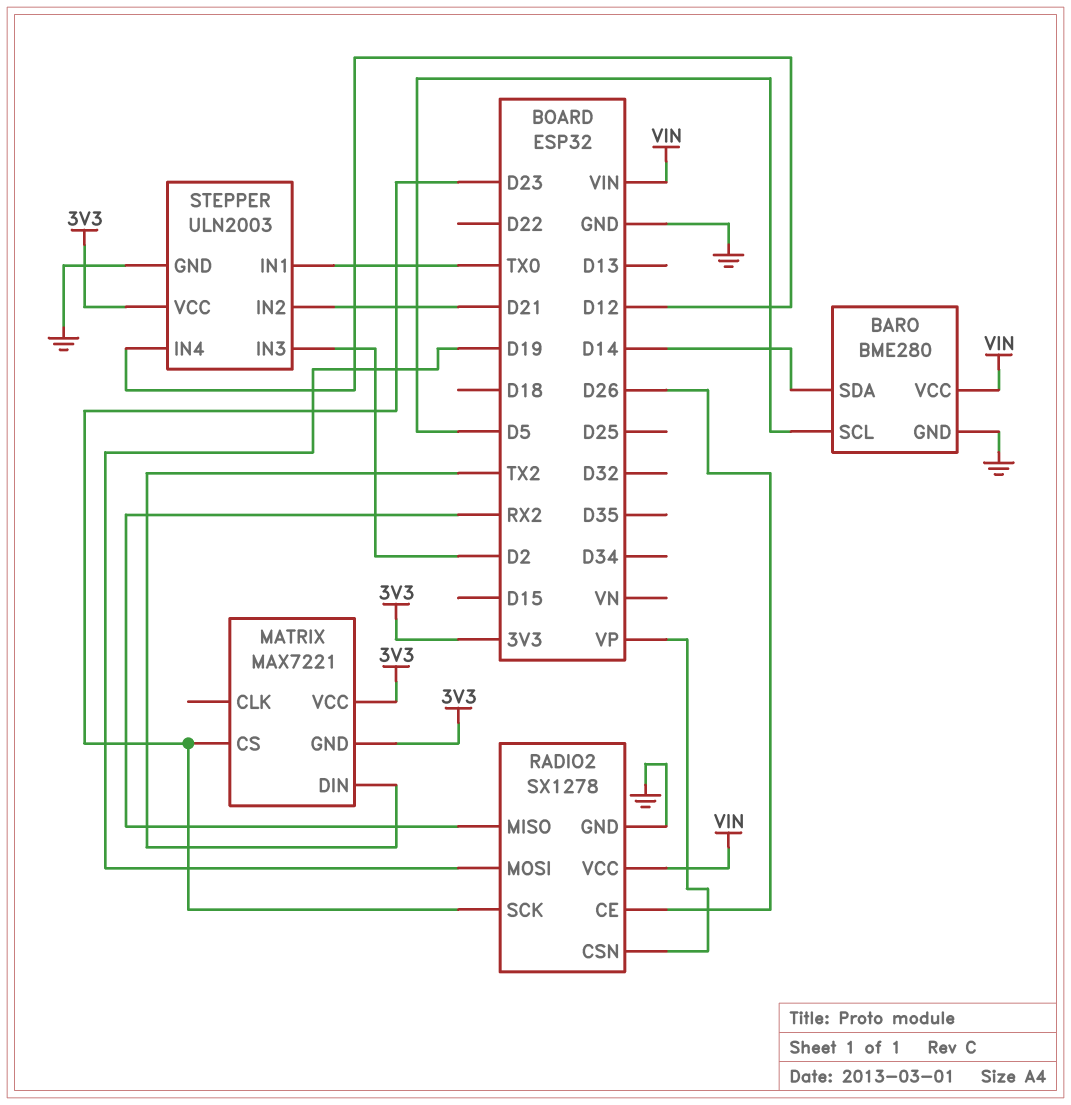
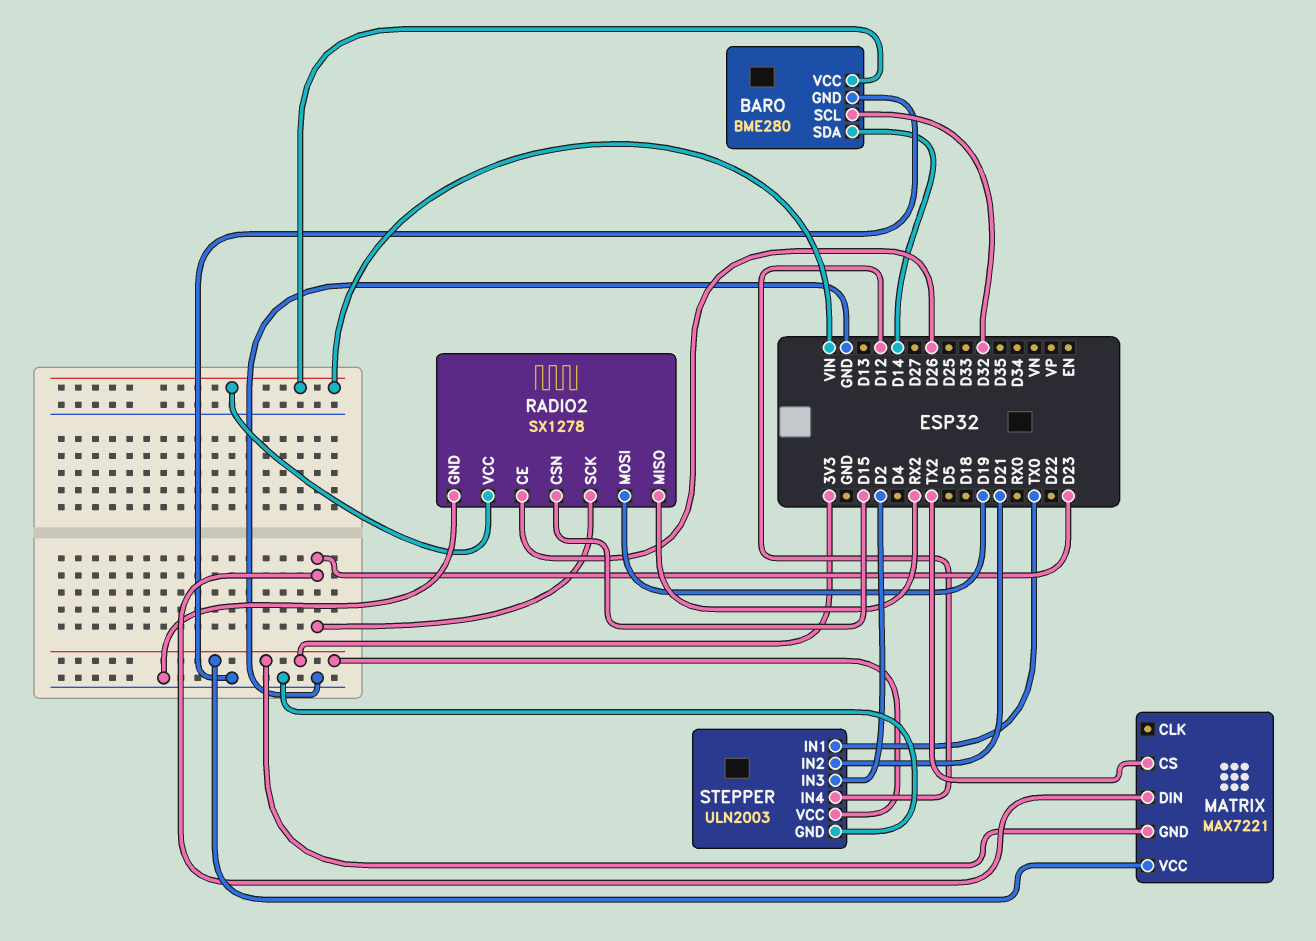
BARO pin SCL: D5 -> D32
MATRIX pin CS: D23 -> TX2
MATRIX pin DIN: TX2 -> D23
RADIO2 pin CSN: VP -> D15

